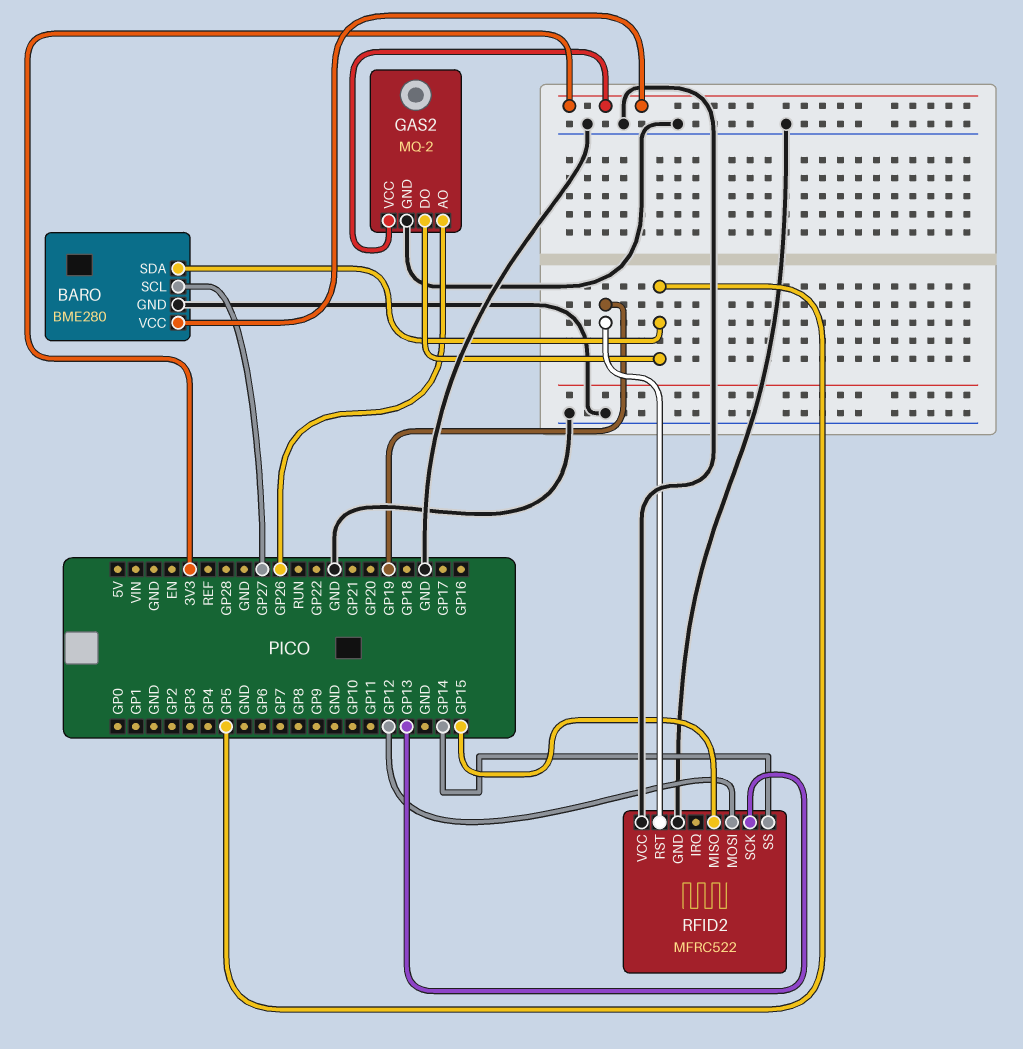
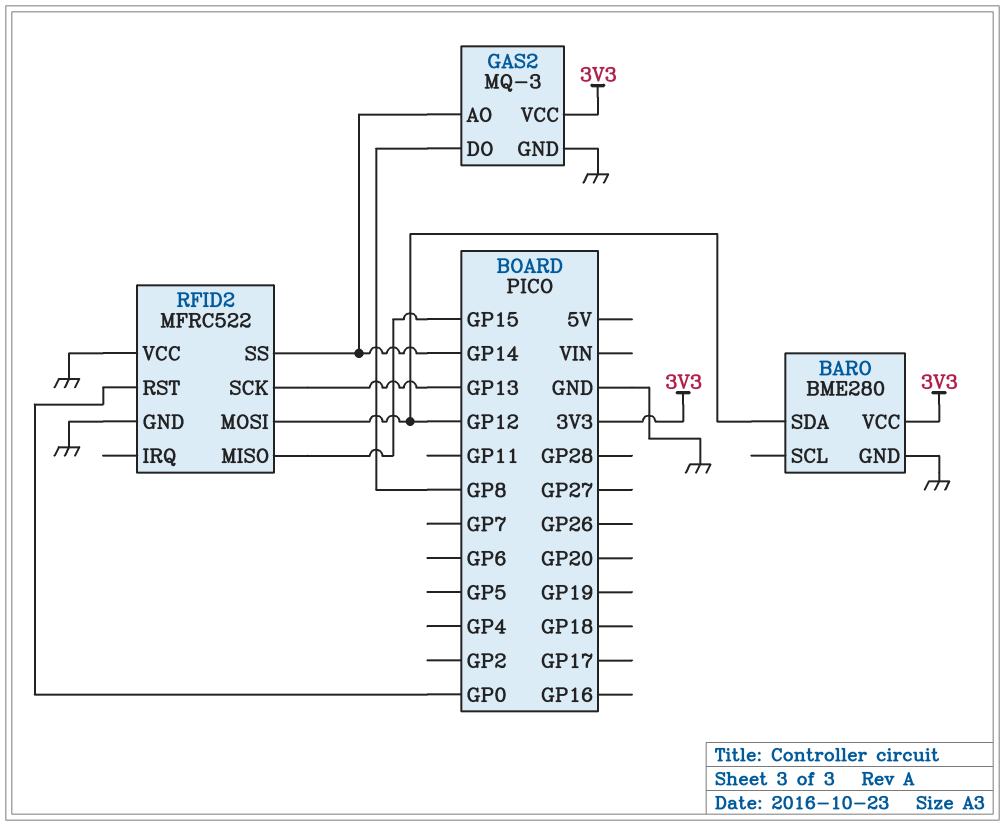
BARO pin SCL: GP27 -> none
BARO pin SDA: GP5 -> GP12
GAS2: MQ-2 -> MQ-3
GAS2 pin AO: GP26 -> GP14
GAS2 pin DO: GP5 -> GP8
RFID2 pin RST: GP19 -> GP0

